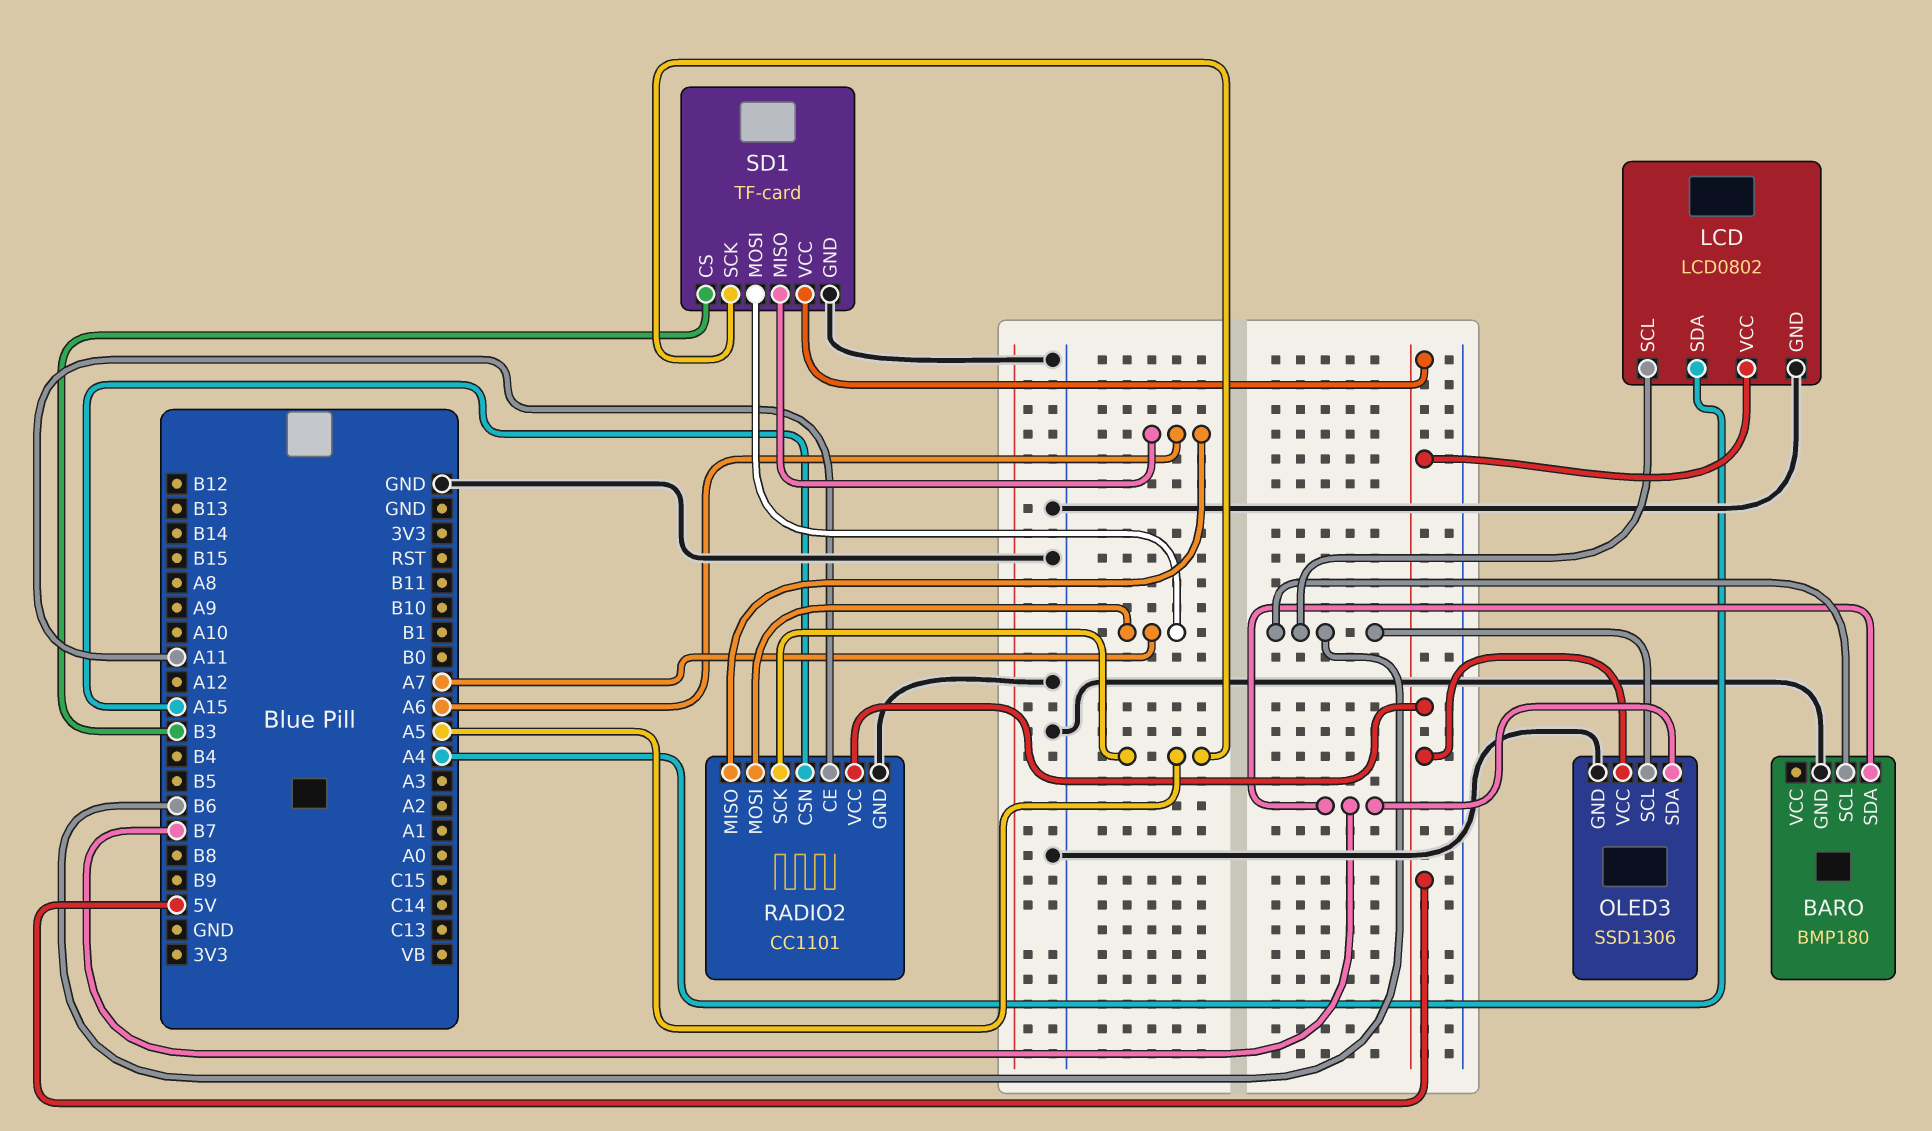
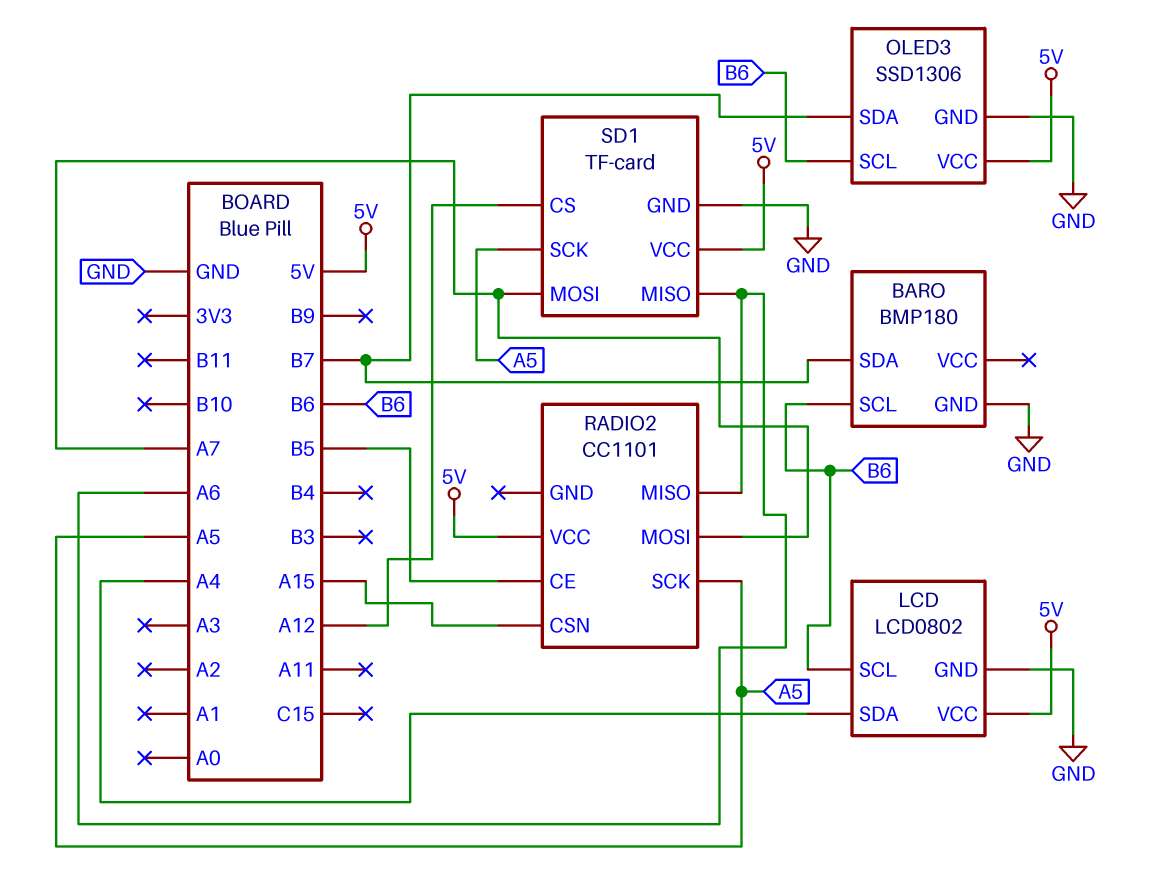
RADIO2 pin CE: A11 -> B5
RADIO2 pin GND: GND -> none
SD1 pin CS: B3 -> A12

